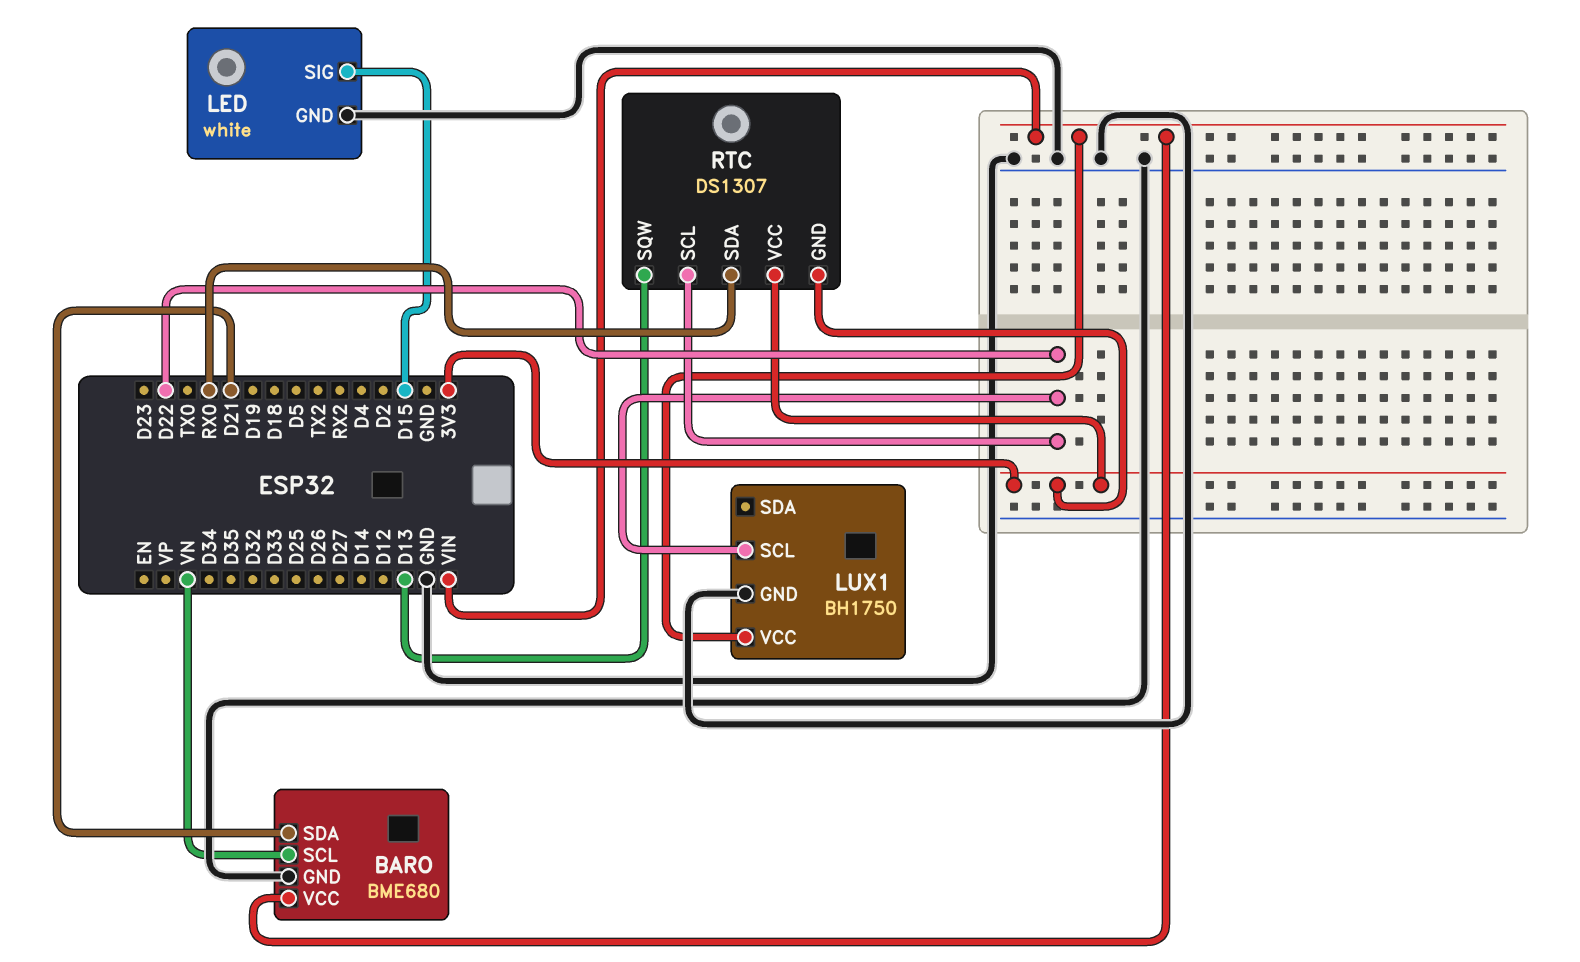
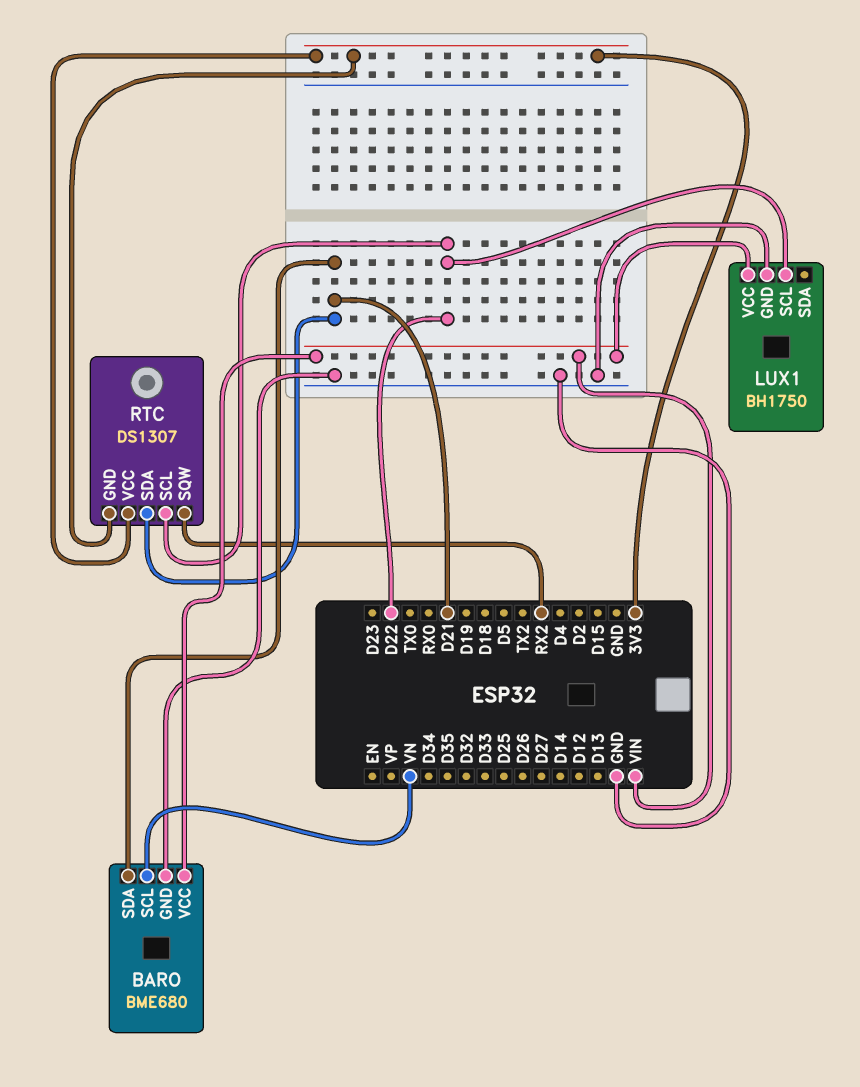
LED: white -> none
LED pin GND: GND -> none
LED pin SIG: D15 -> none
RTC pin SDA: RX0 -> D21
RTC pin SQW: D13 -> RX2

